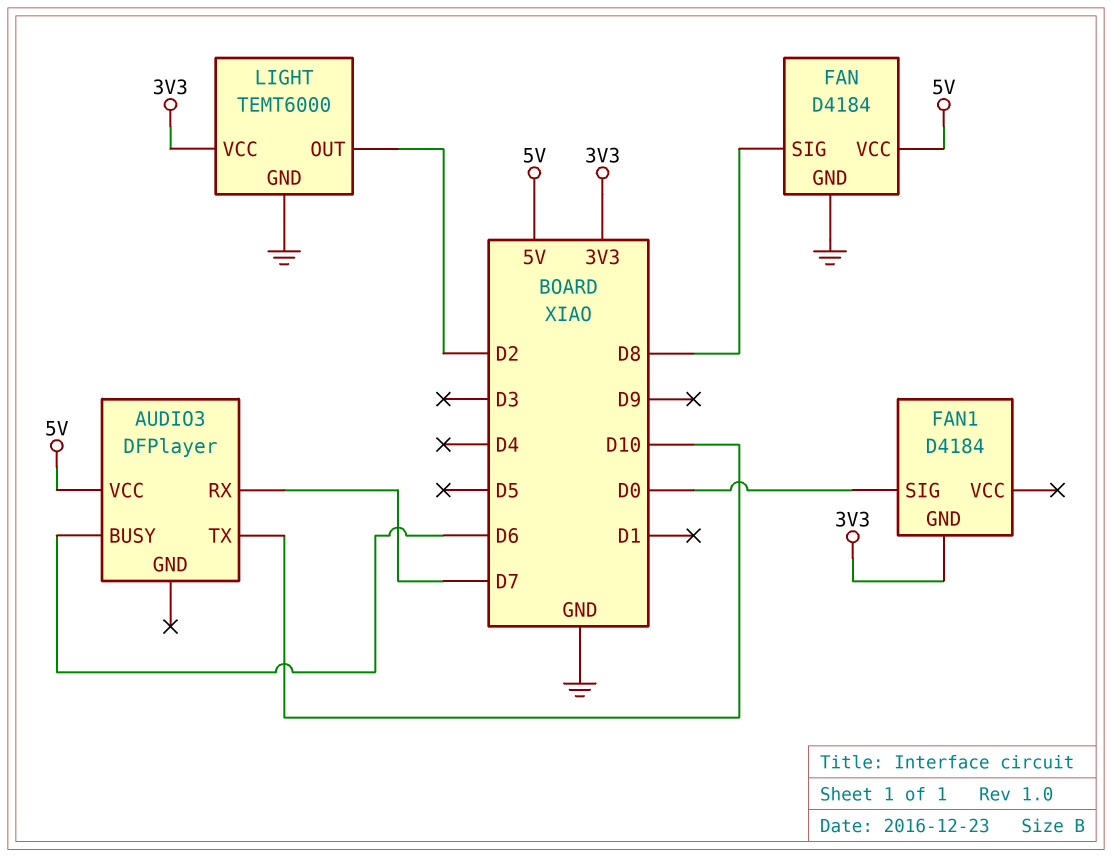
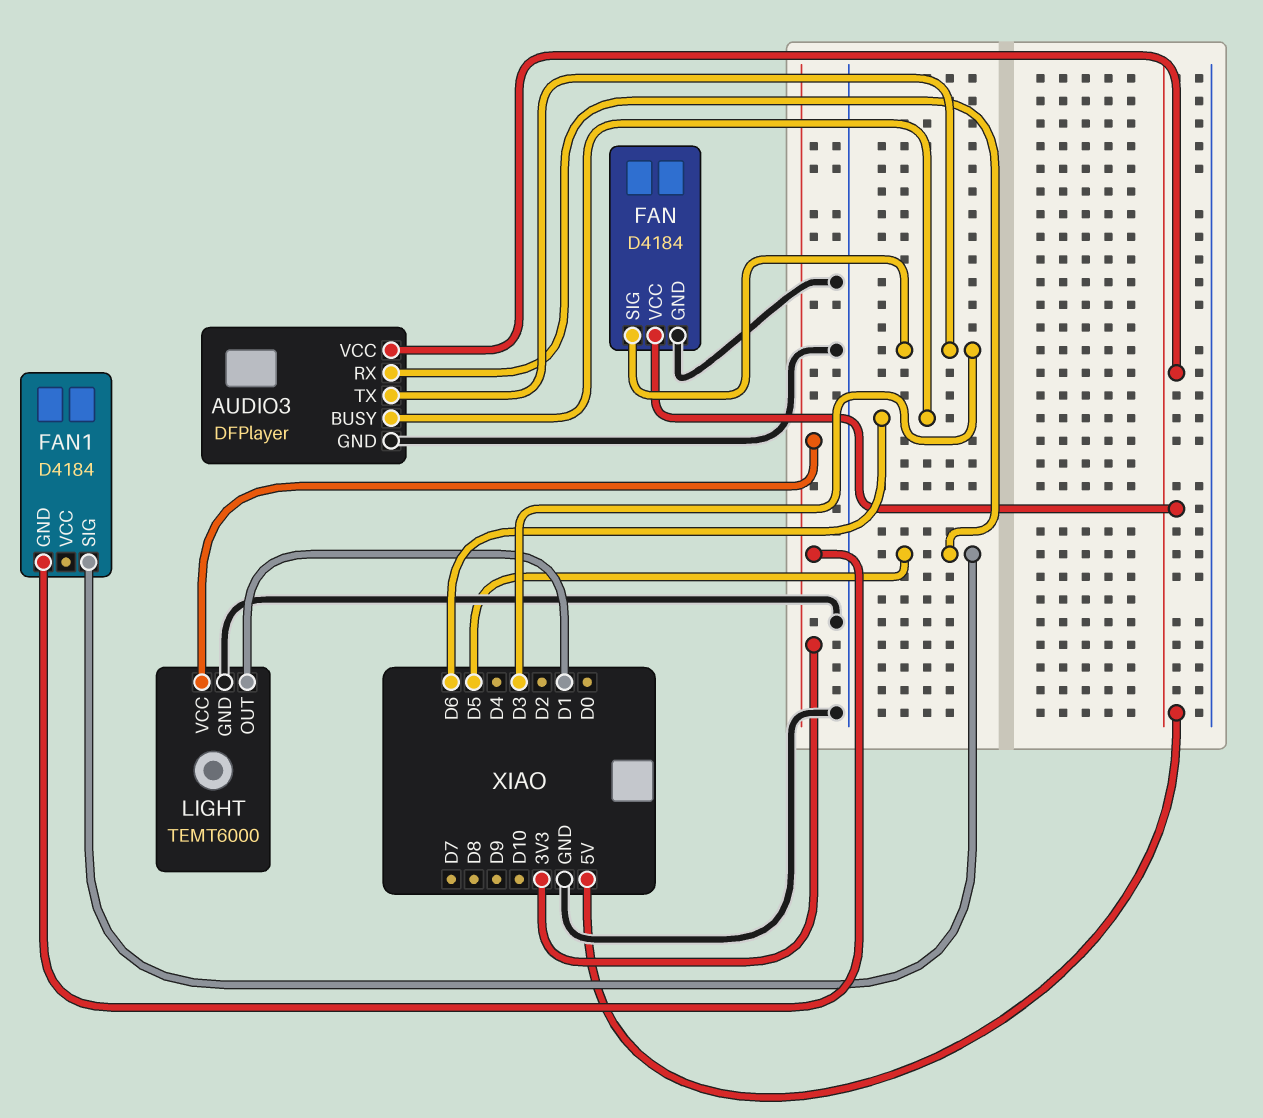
AUDIO3 pin GND: none -> GND
AUDIO3 pin RX: D7 -> D5
AUDIO3 pin TX: D10 -> D3
FAN pin SIG: D8 -> D3
FAN1 pin SIG: D0 -> D5
LIGHT pin OUT: D2 -> D1

